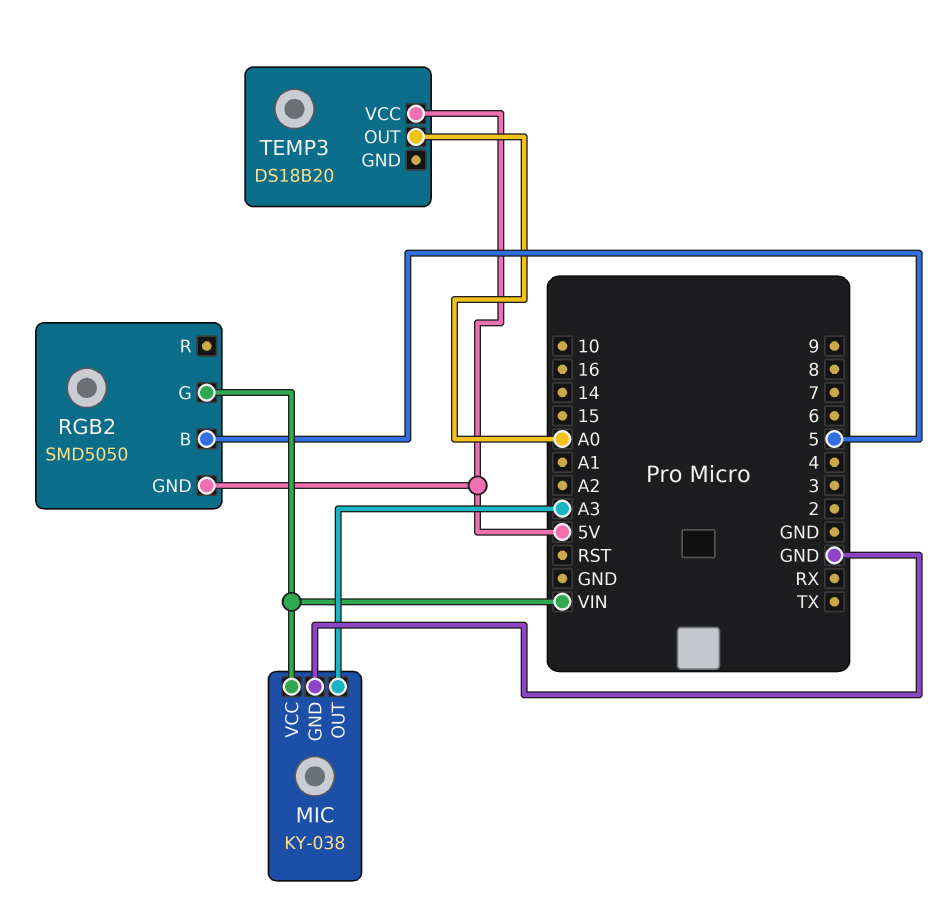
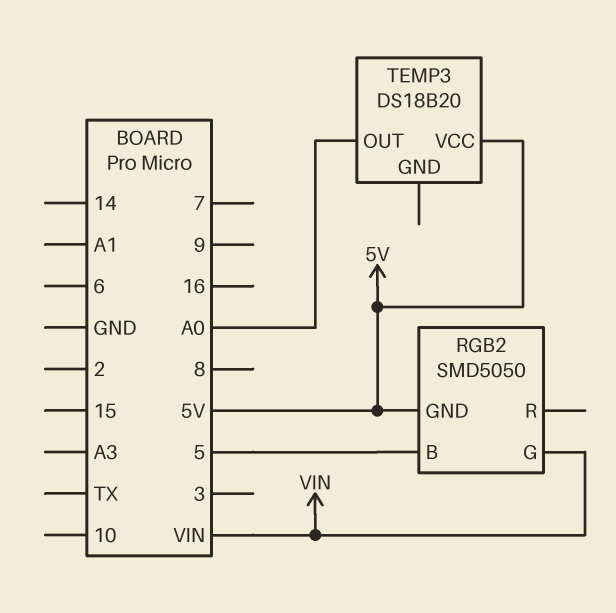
MIC: KY-038 -> none
MIC pin GND: GND -> none
MIC pin OUT: A3 -> none
MIC pin VCC: VIN -> none

